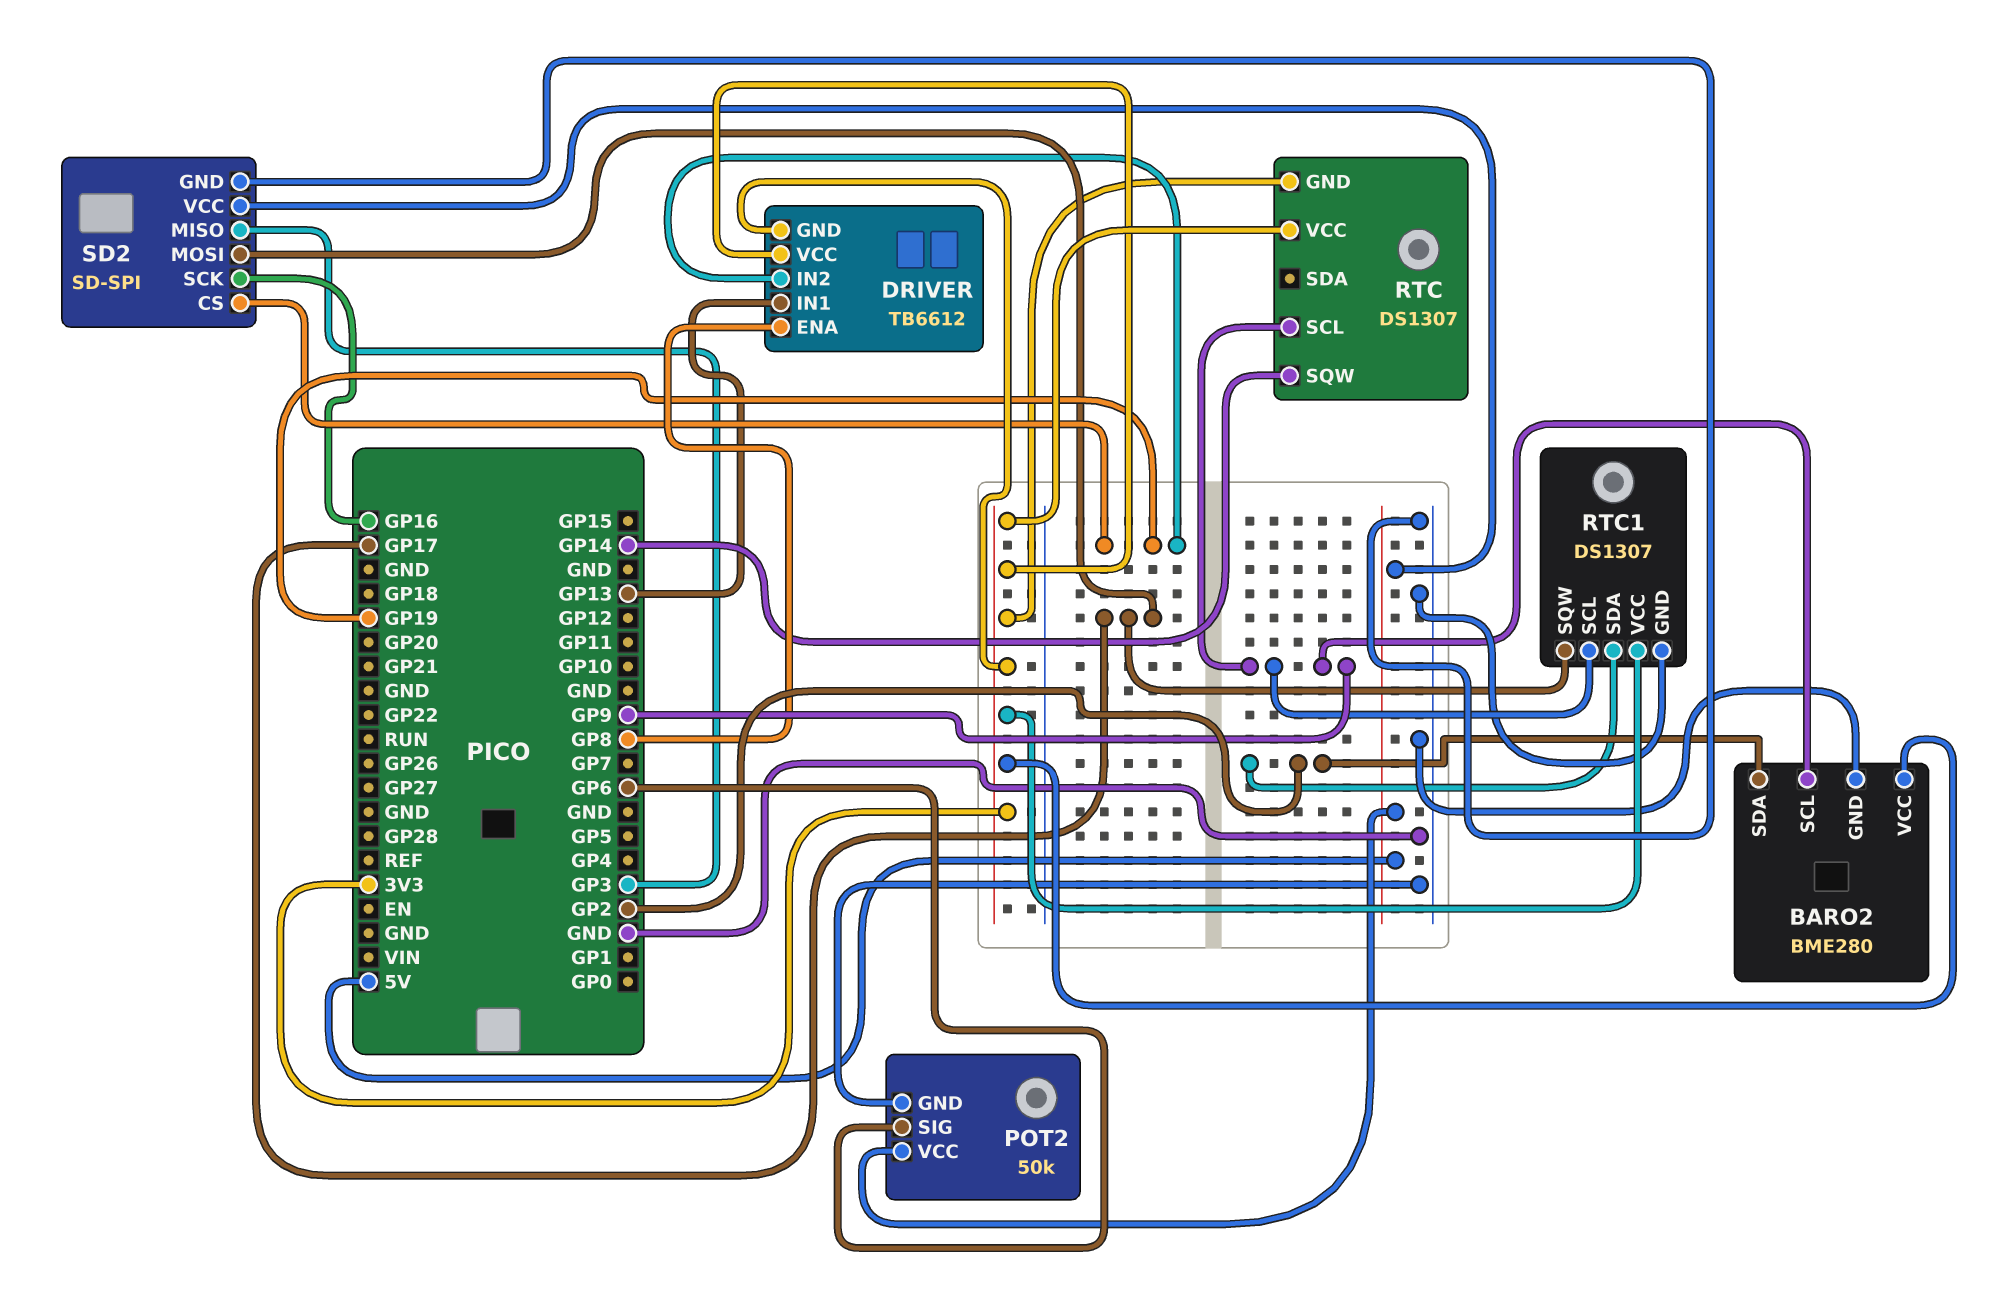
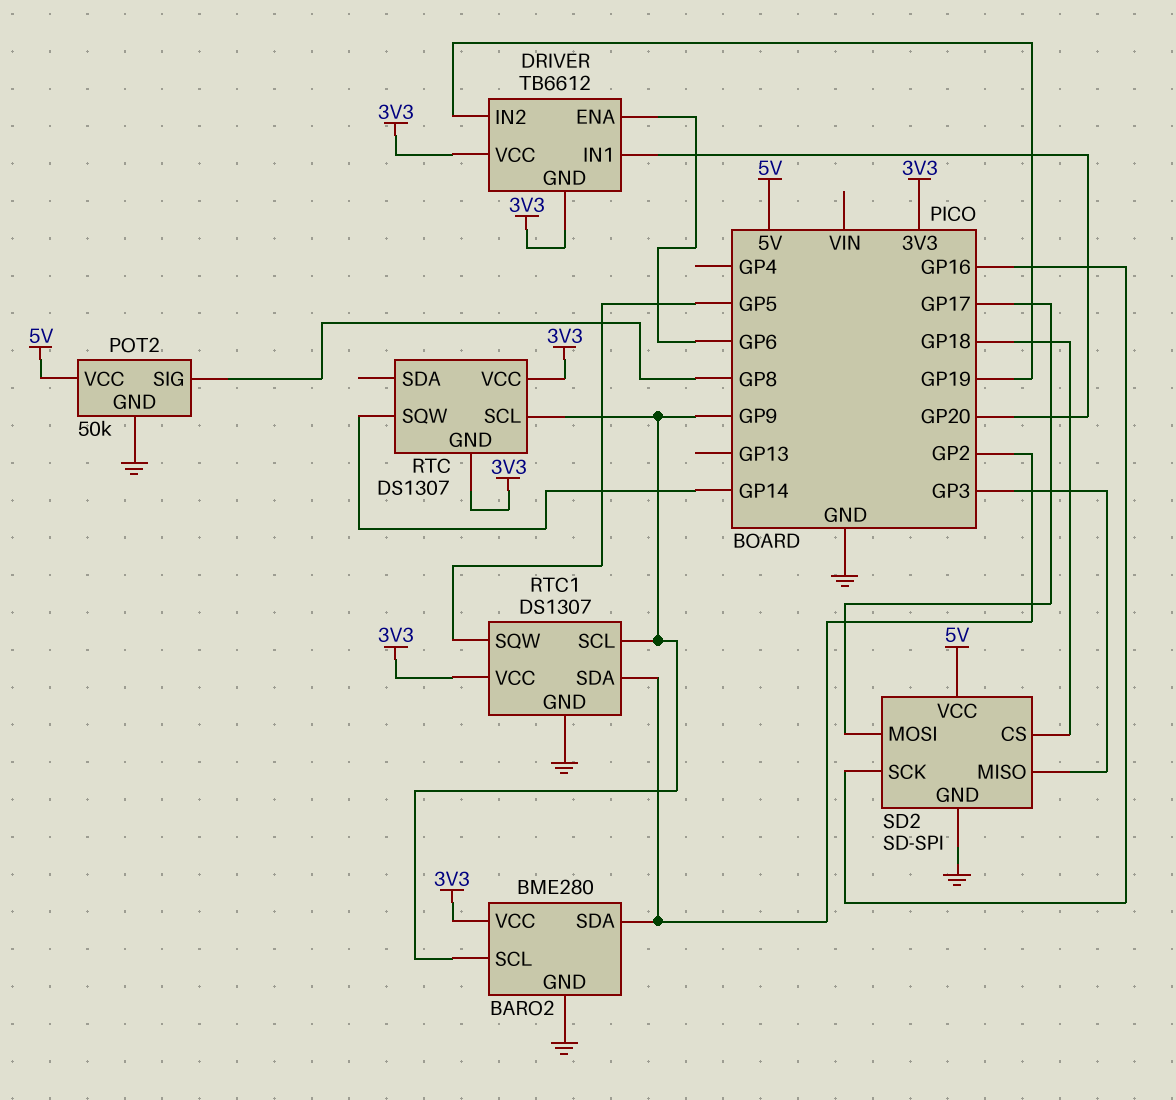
DRIVER pin ENA: GP8 -> GP6
DRIVER pin IN1: GP13 -> GP20
POT2 pin SIG: GP6 -> GP8
RTC1 pin SQW: GP17 -> GP5
SD2 pin CS: GP19 -> GP18

